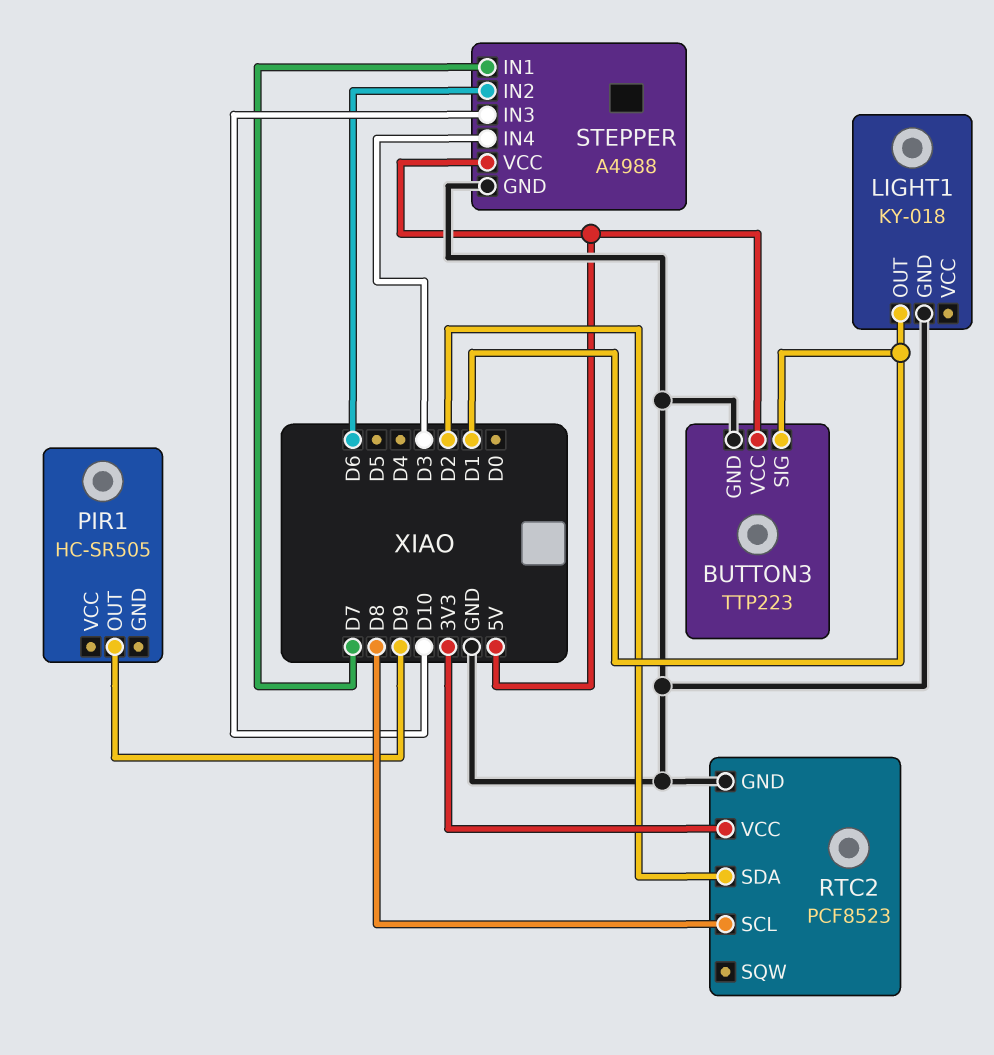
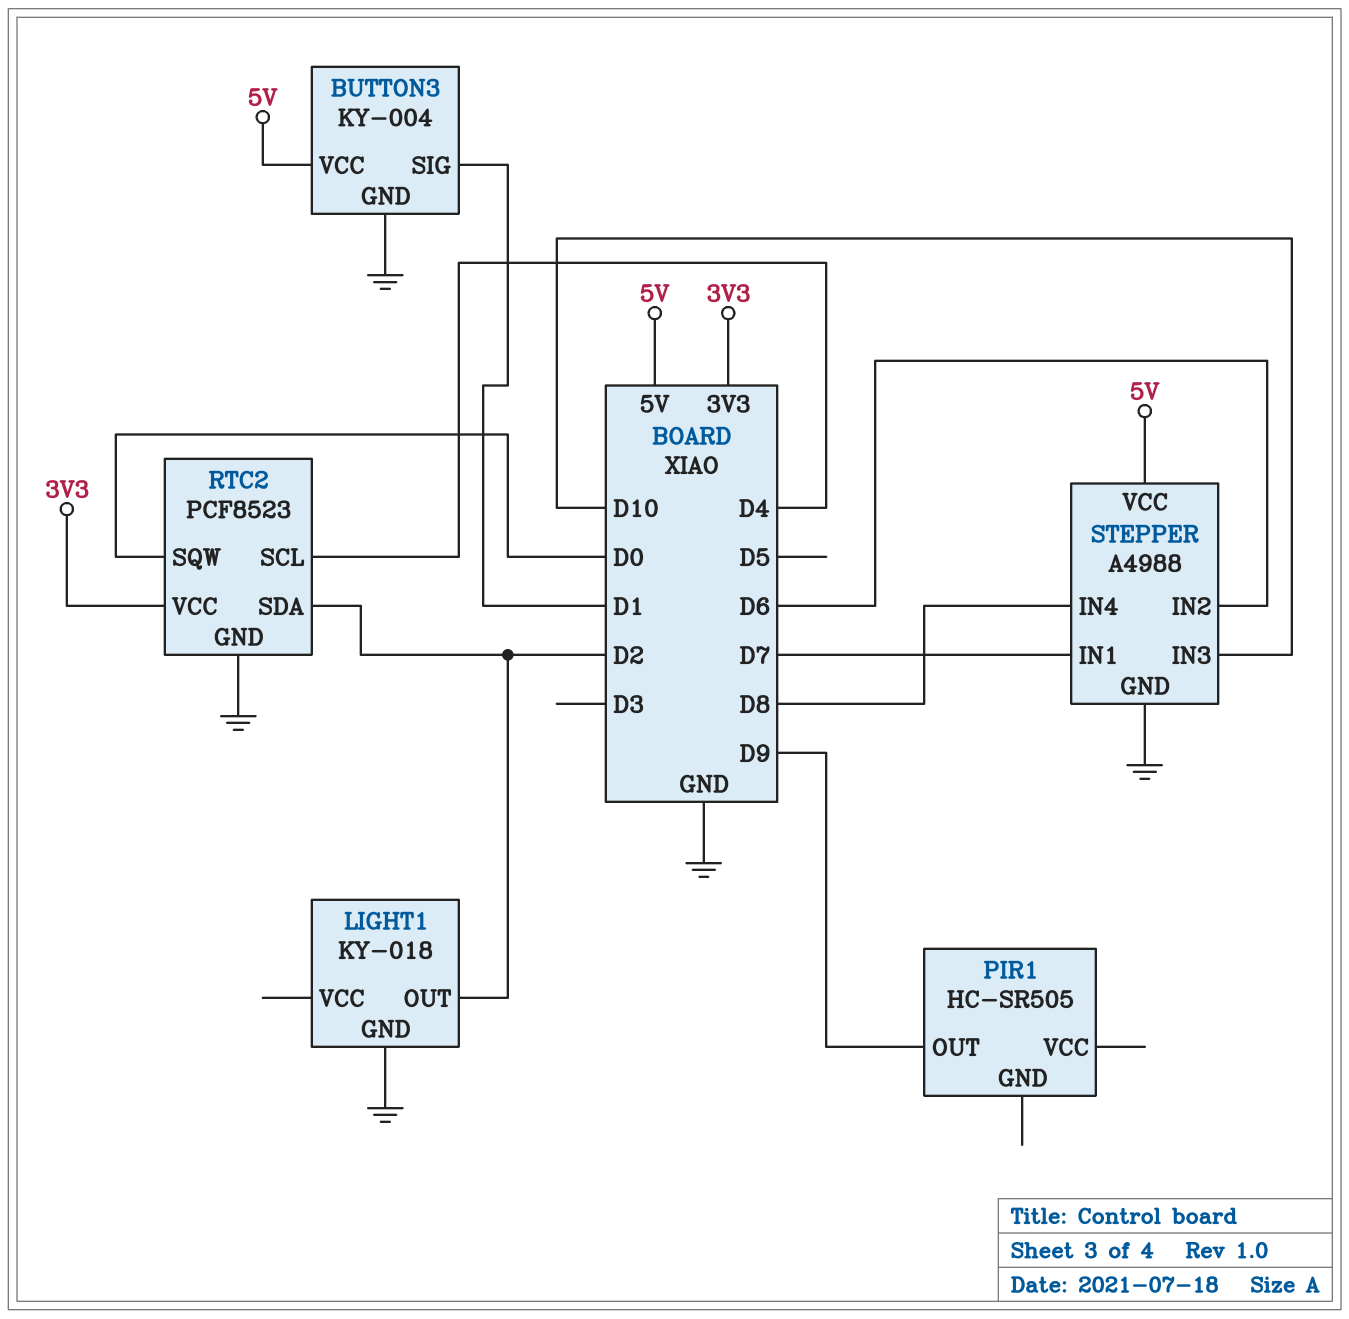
BUTTON3: TTP223 -> KY-004
LIGHT1 pin OUT: D1 -> D2
RTC2 pin SCL: D8 -> D4
RTC2 pin SQW: none -> D0
STEPPER pin IN4: D3 -> D8

